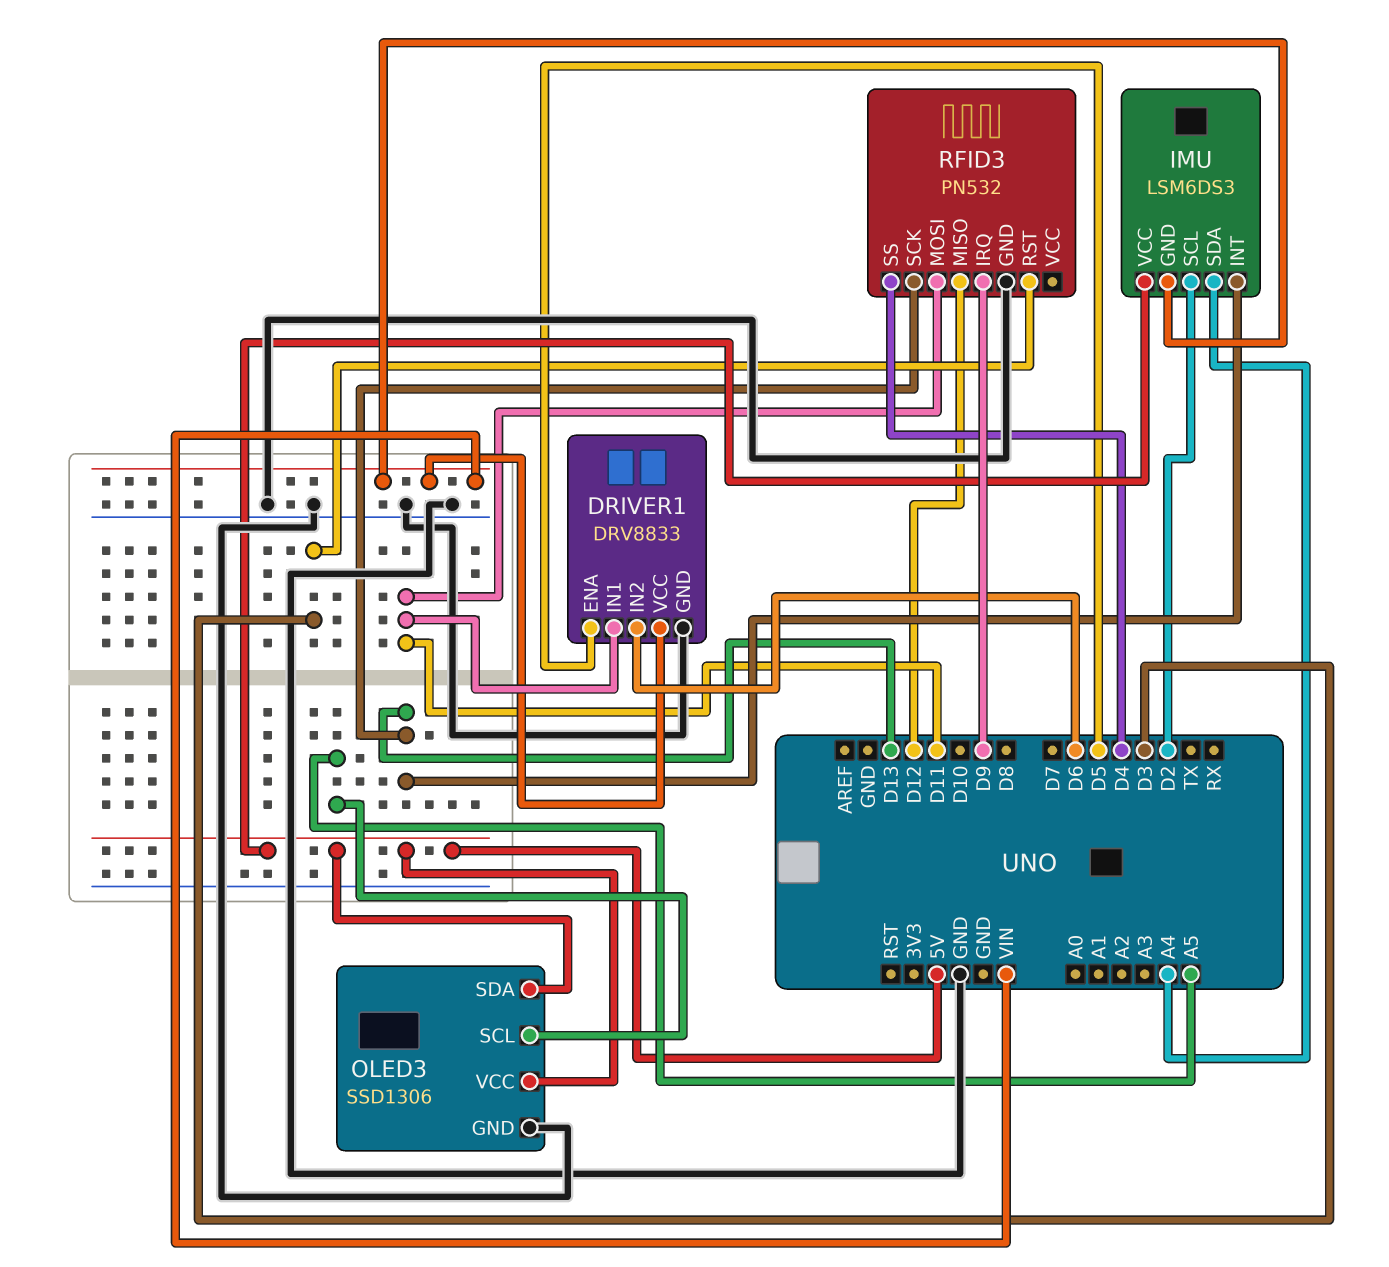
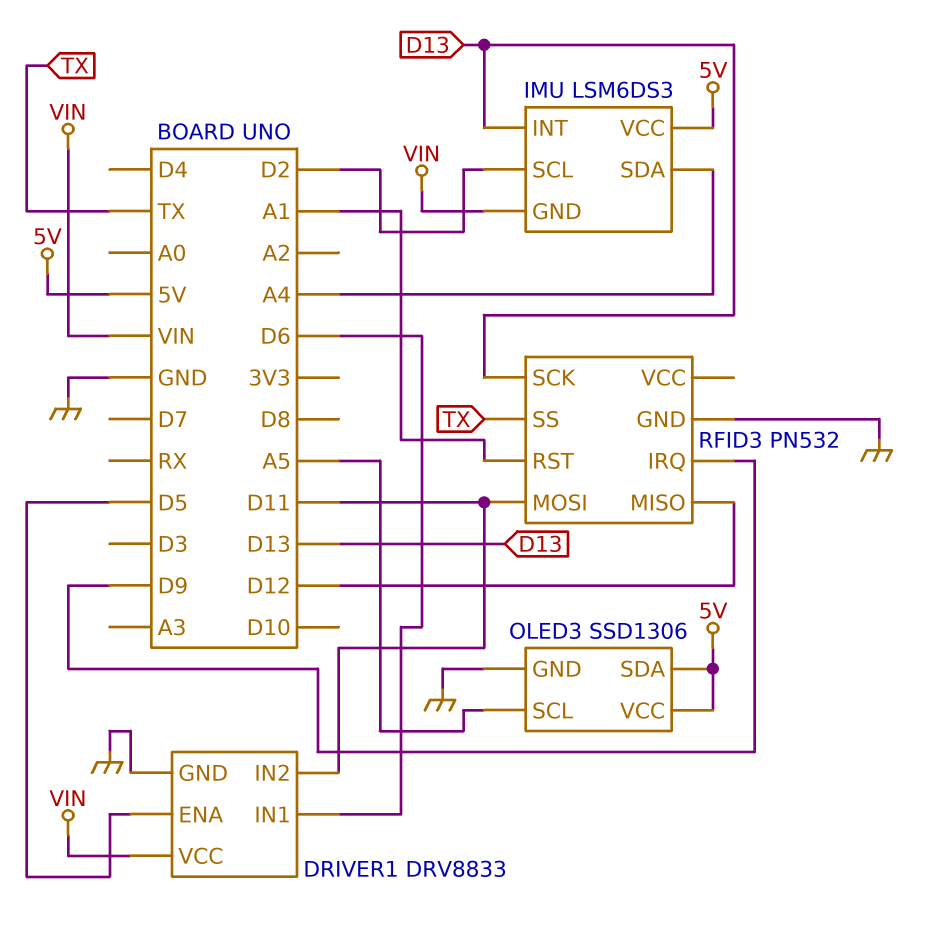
DRIVER1 pin IN1: D11 -> D6
DRIVER1 pin IN2: D6 -> D11
RFID3 pin RST: D3 -> A1
RFID3 pin SS: D4 -> TX

